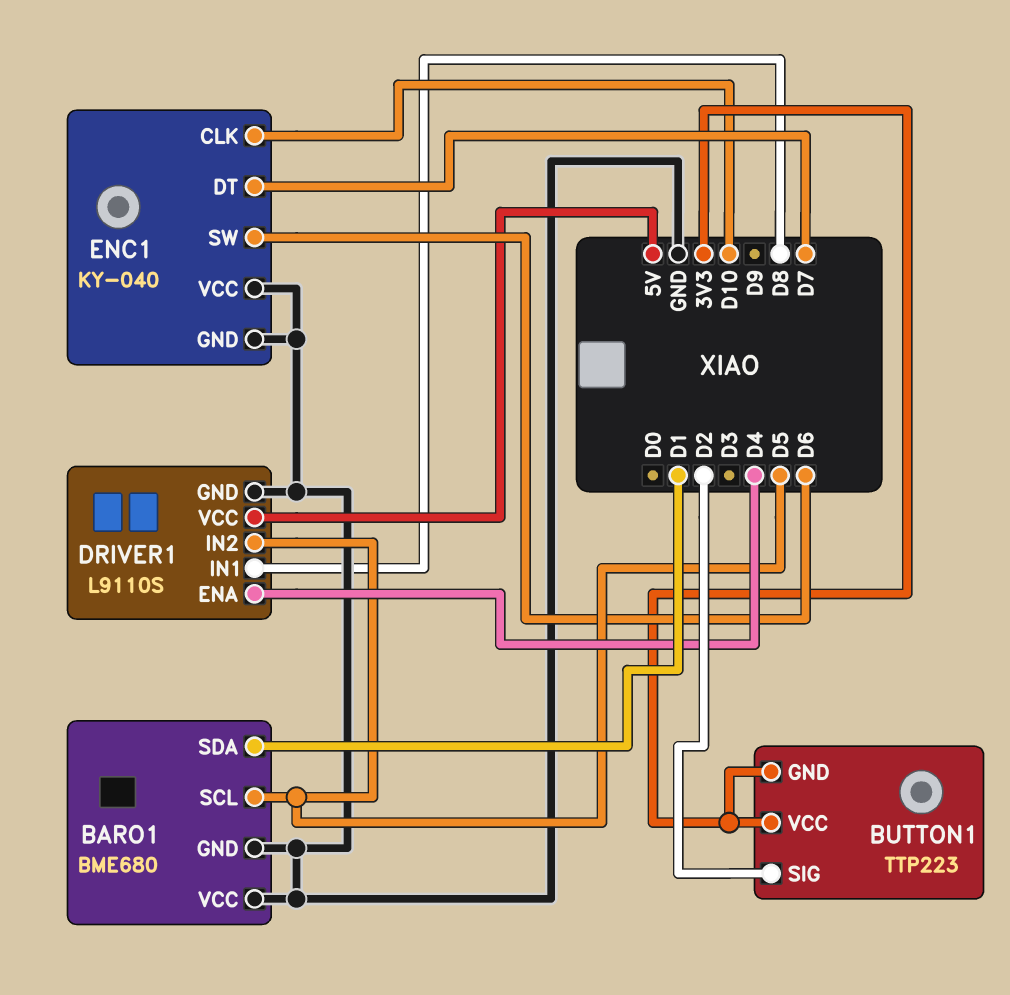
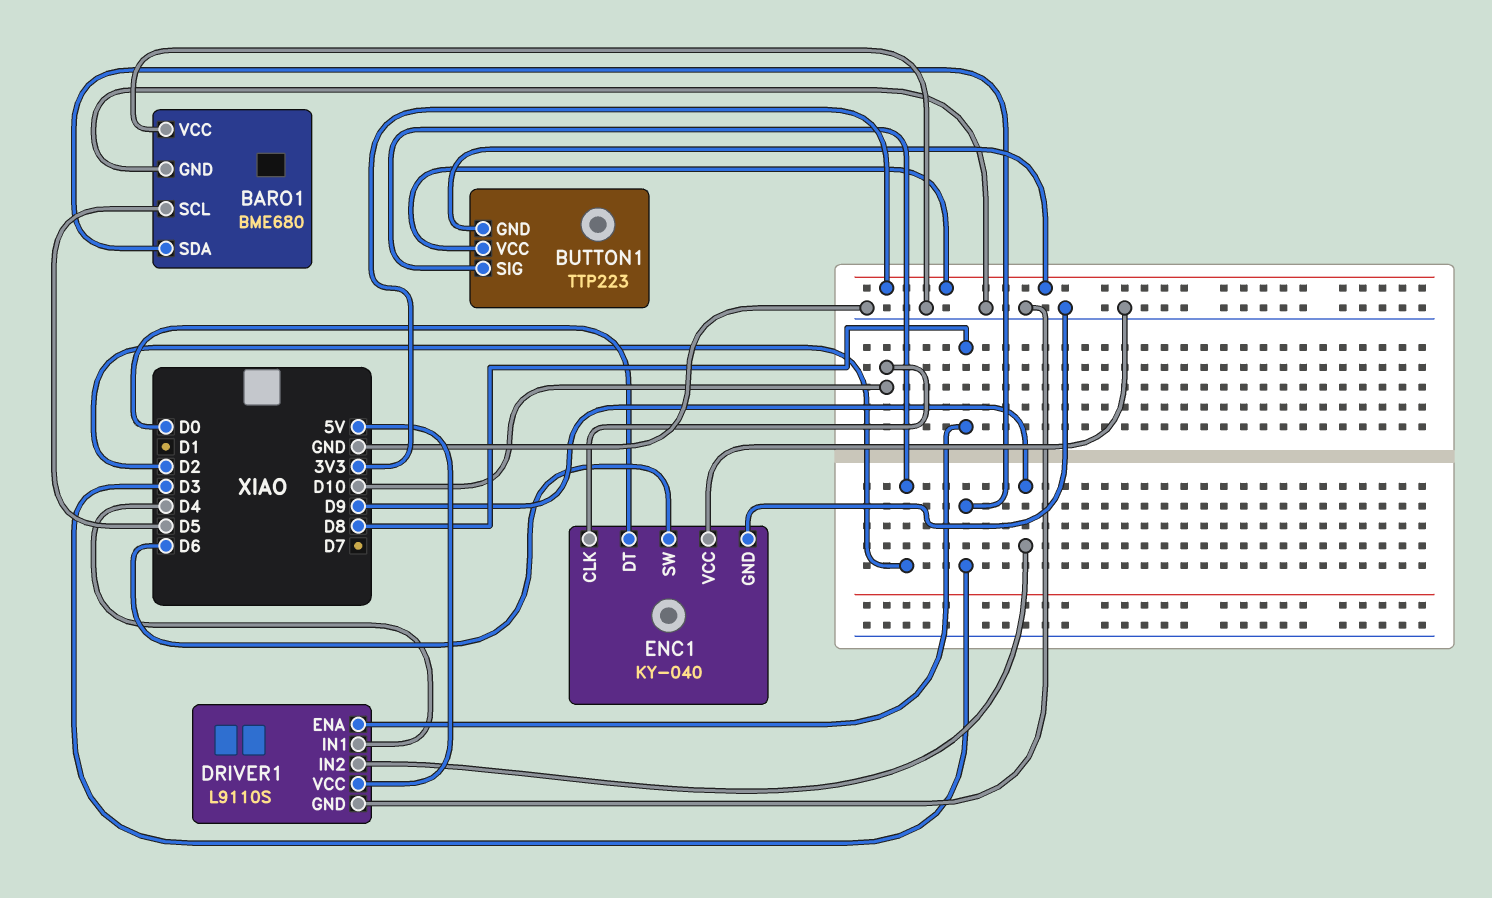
BARO1 pin SDA: D1 -> D3
DRIVER1 pin ENA: D4 -> D8
DRIVER1 pin IN1: D8 -> D4
DRIVER1 pin IN2: D5 -> D9
ENC1 pin DT: D7 -> D0

